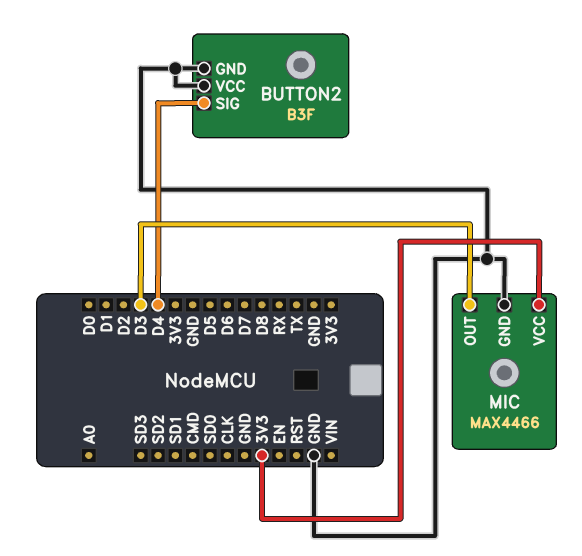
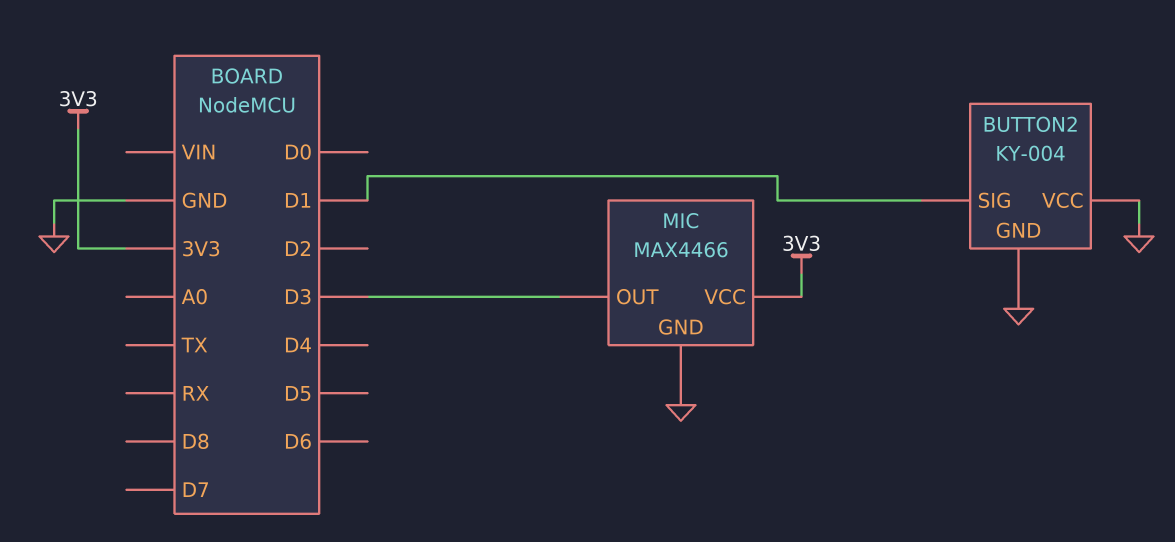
BUTTON2: B3F -> KY-004
BUTTON2 pin SIG: D4 -> D1

